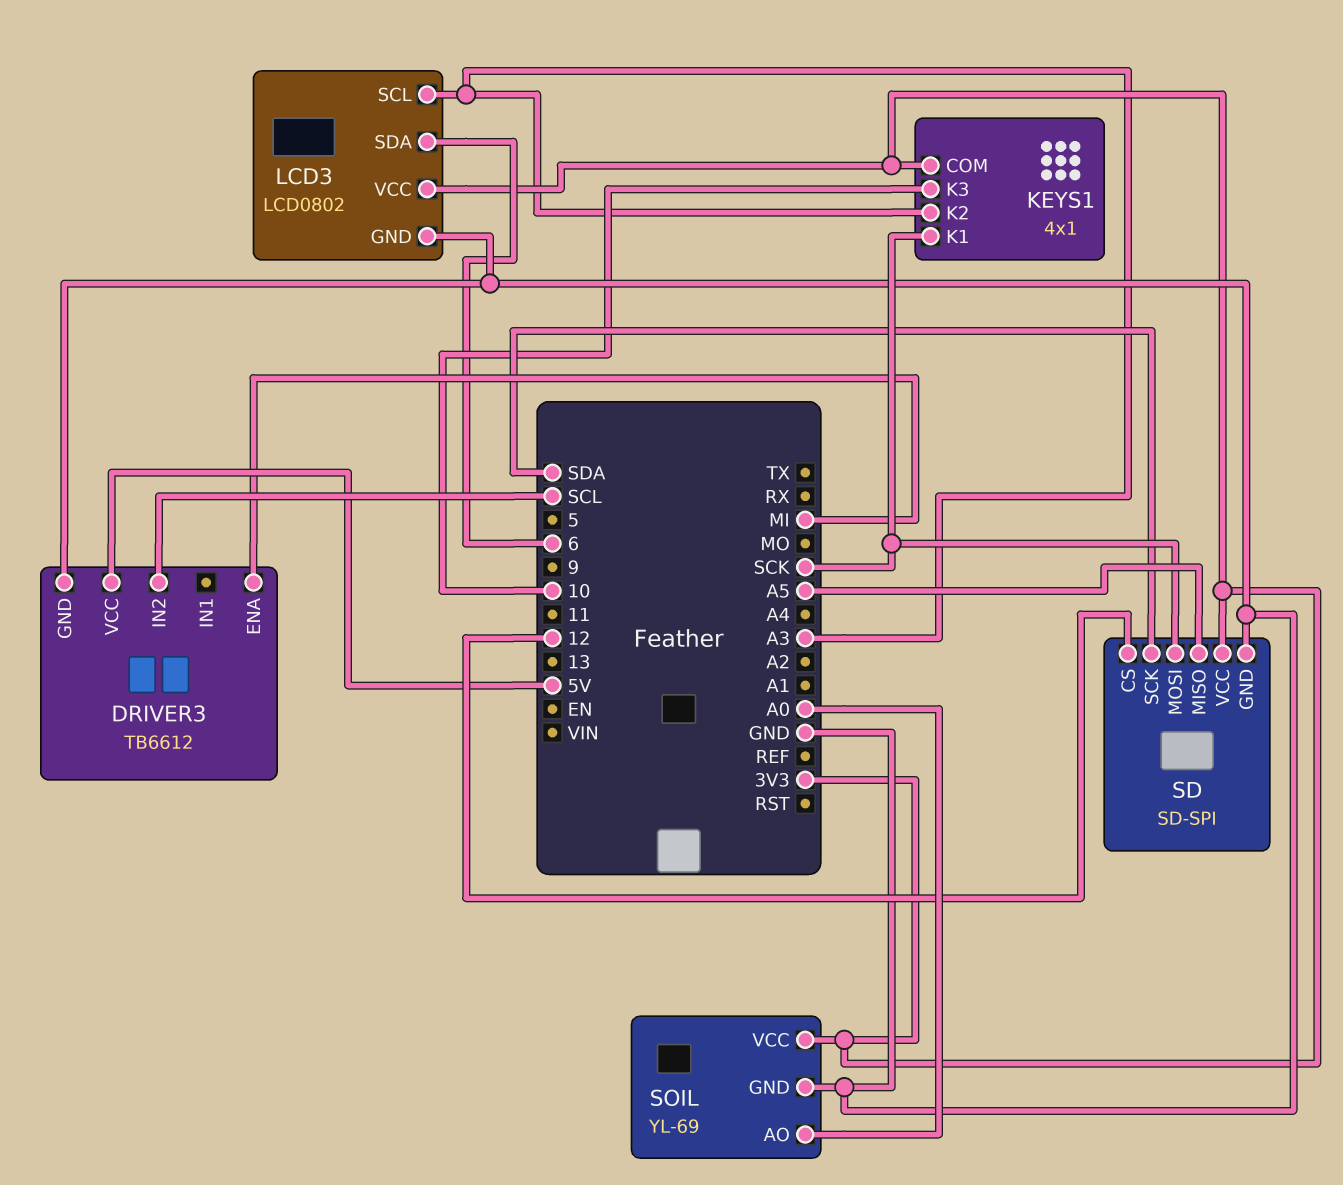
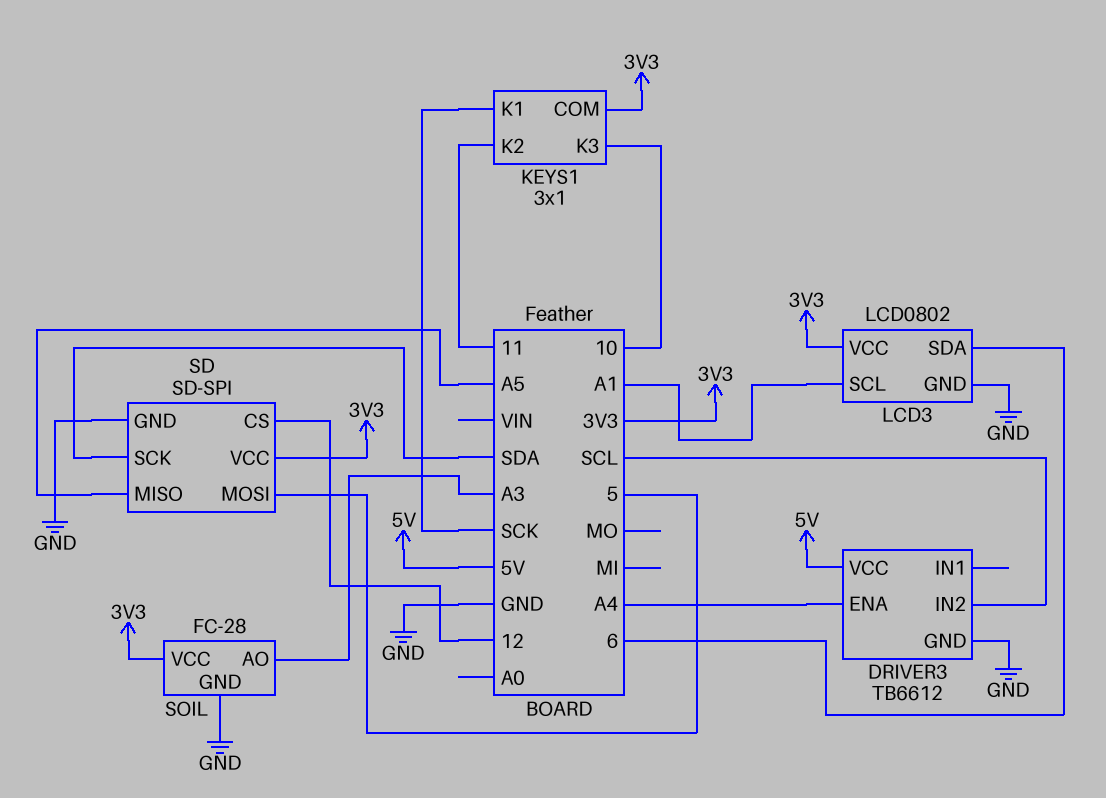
DRIVER3 pin ENA: MI -> A4
KEYS1: 4x1 -> 3x1
KEYS1 pin K2: A3 -> 11
LCD3 pin SCL: A3 -> A1
SD pin MOSI: SCK -> 5
SOIL: YL-69 -> FC-28
SOIL pin AO: A0 -> A3

